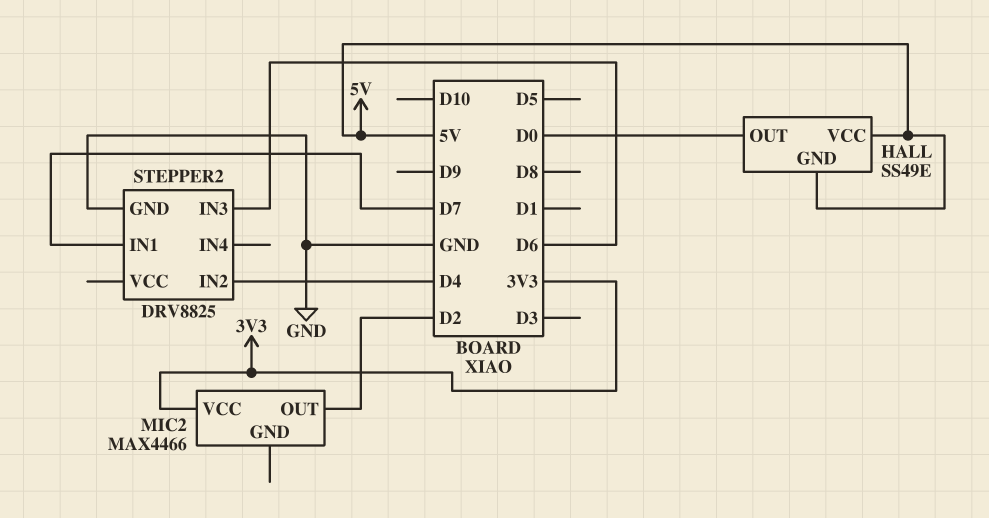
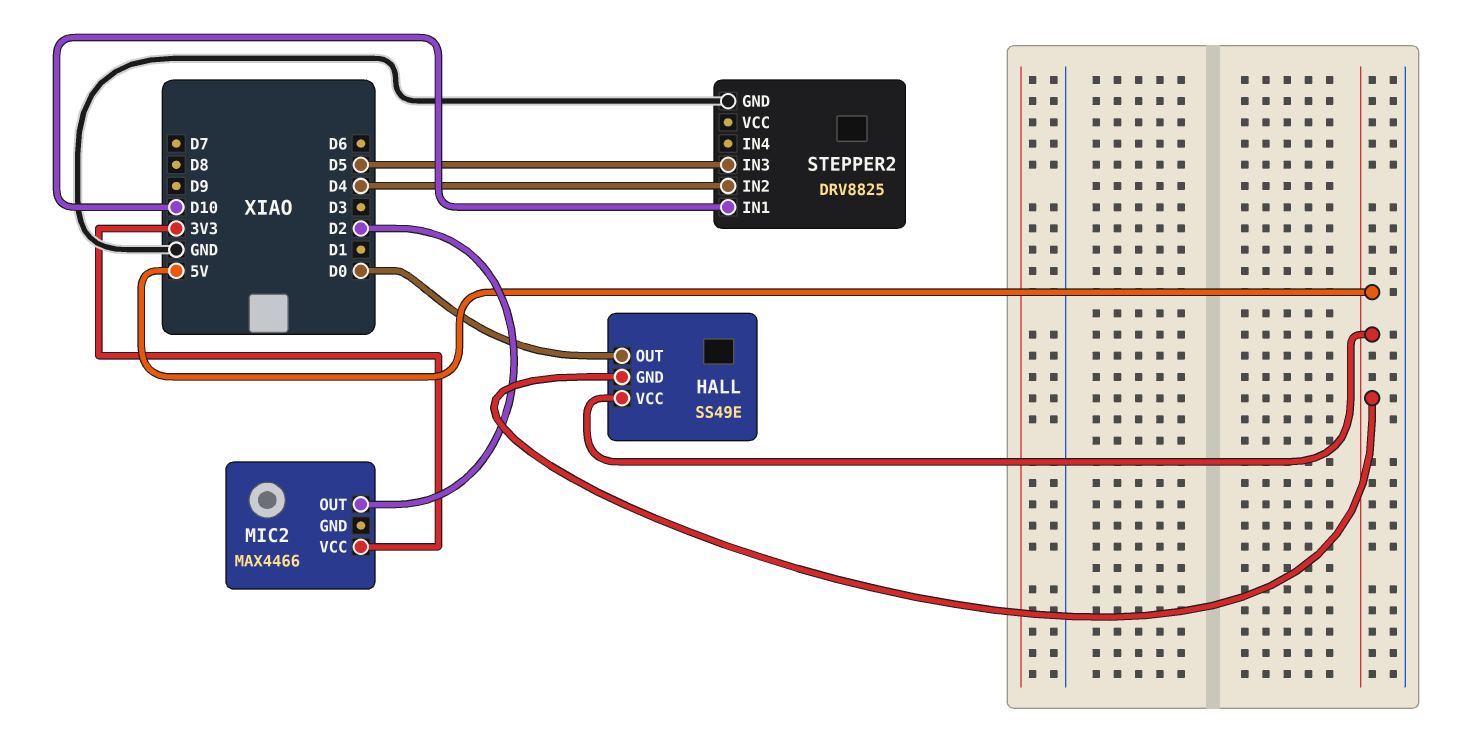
STEPPER2 pin IN1: D7 -> D10
STEPPER2 pin IN3: D6 -> D5

